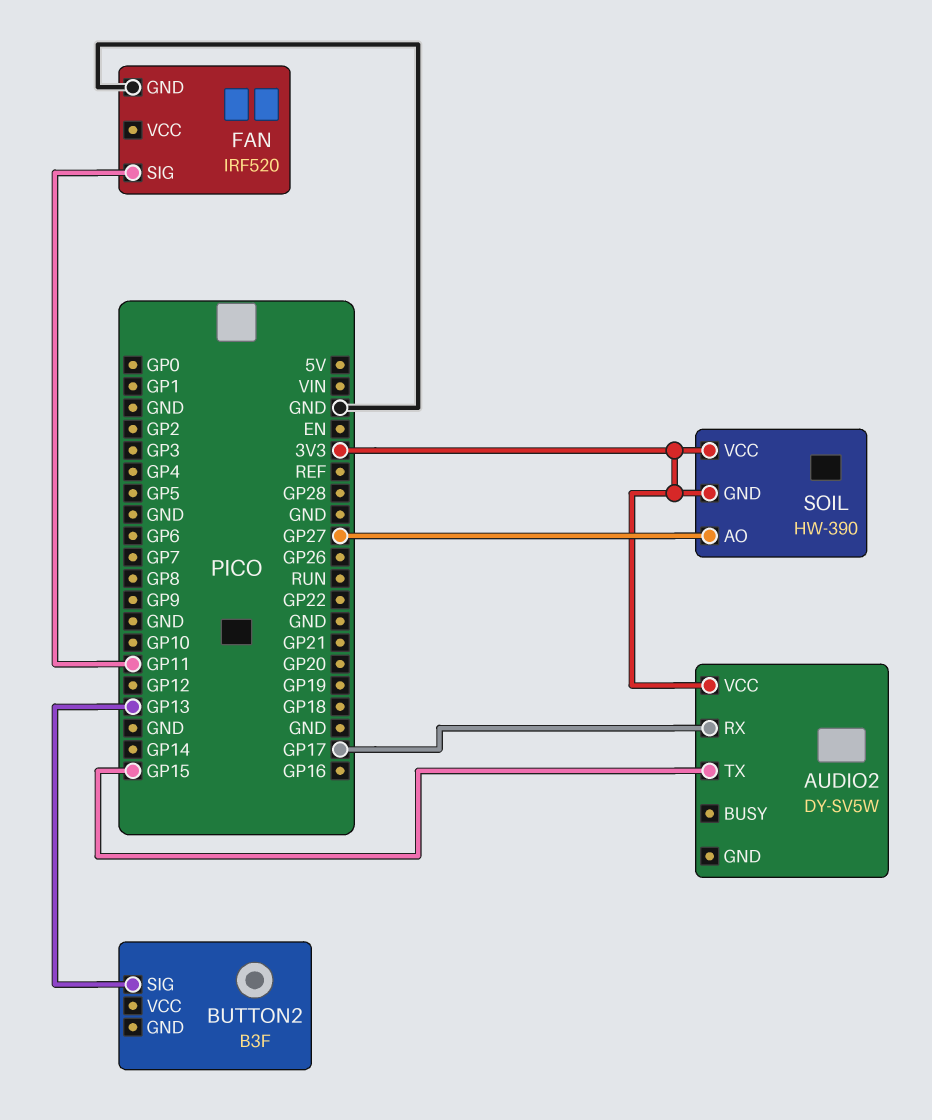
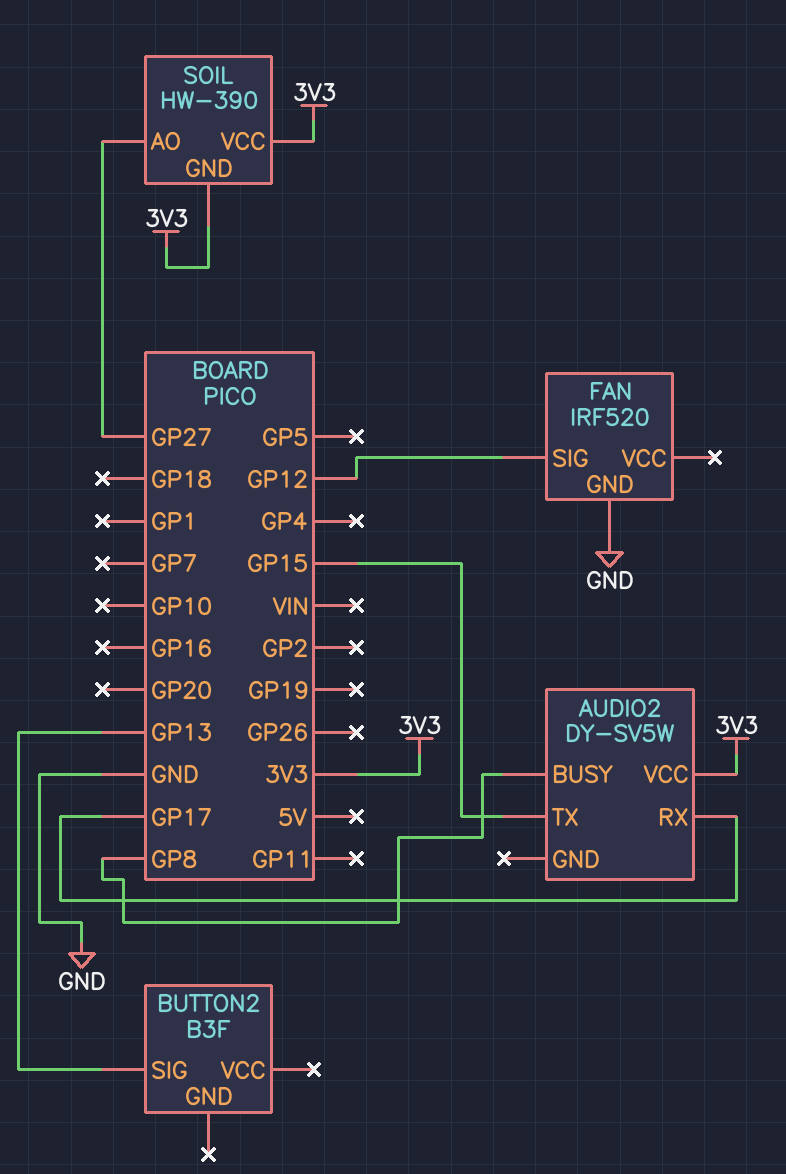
AUDIO2 pin BUSY: none -> GP8
FAN pin SIG: GP11 -> GP12

